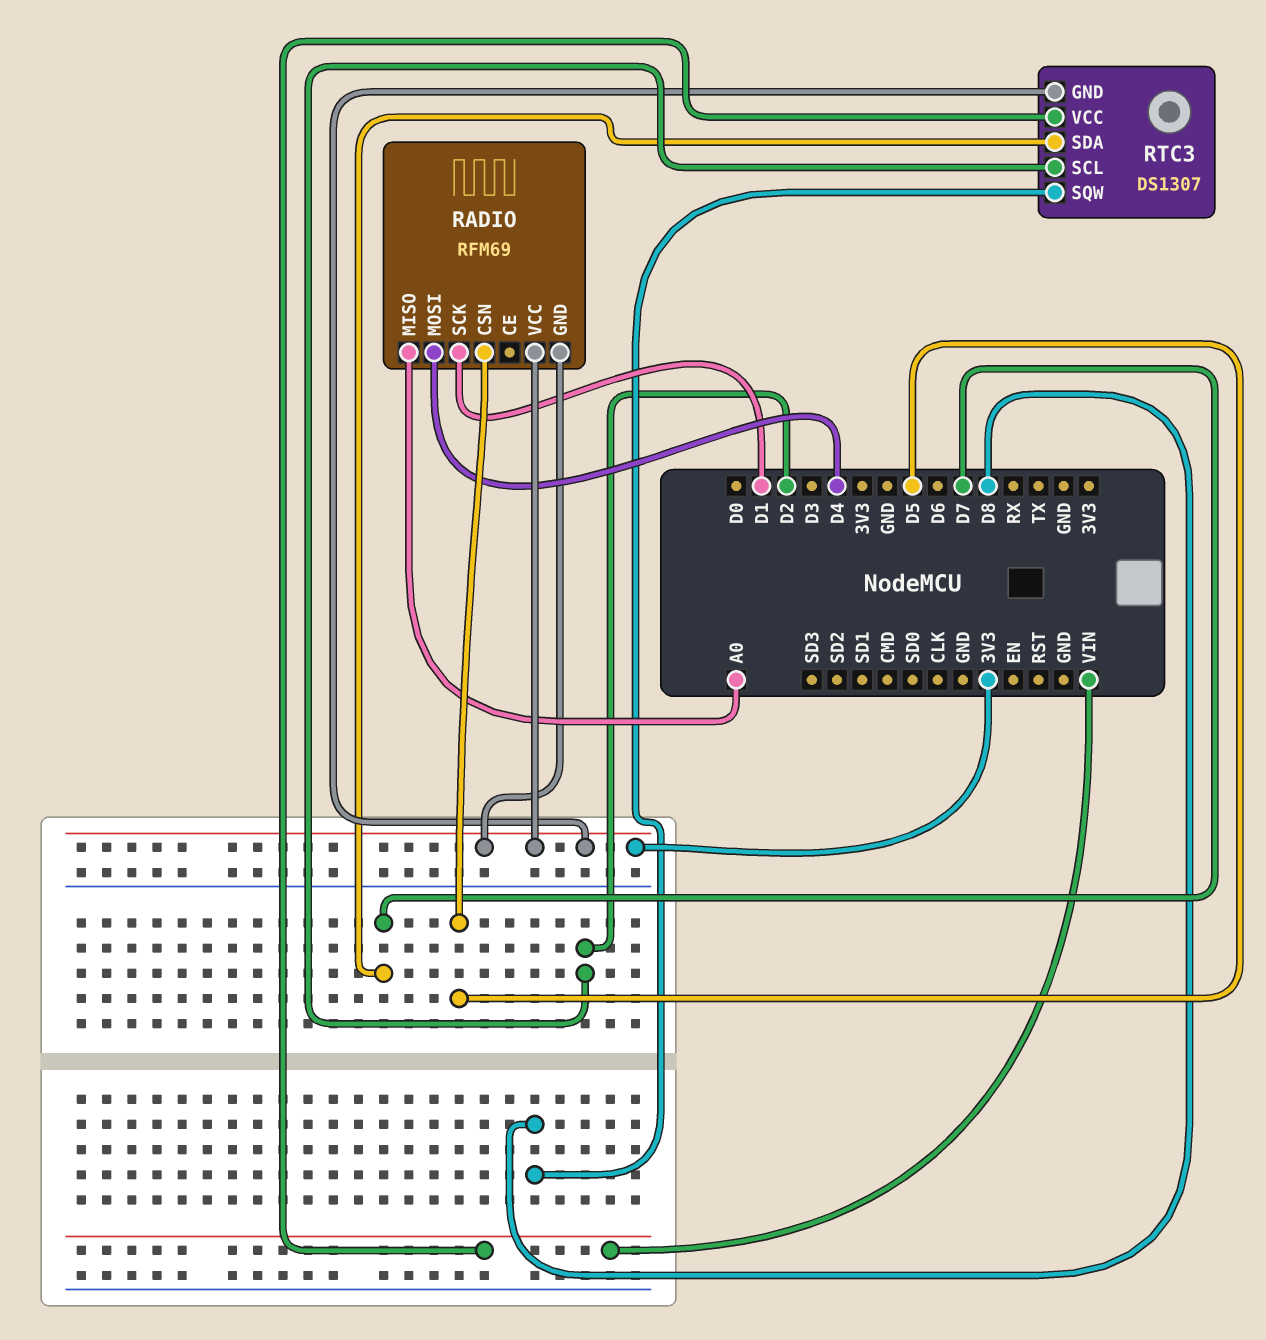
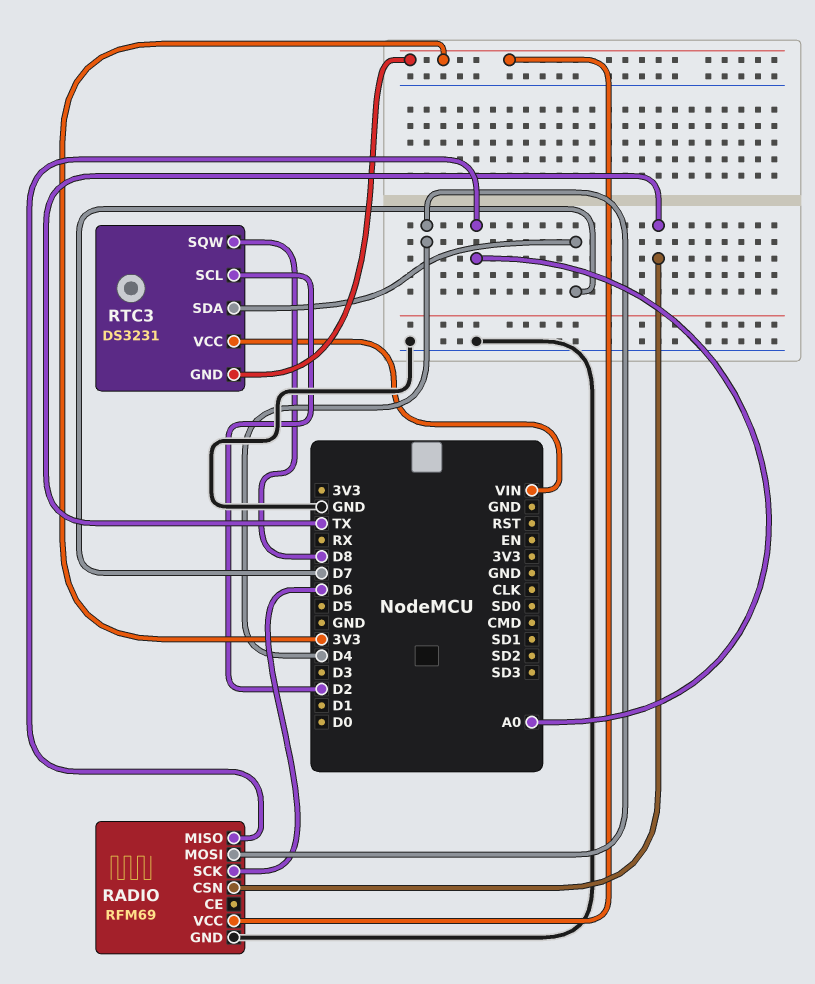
RADIO pin CSN: D5 -> TX
RADIO pin GND: 3V3 -> GND
RADIO pin SCK: D1 -> D6
RTC3: DS1307 -> DS3231

